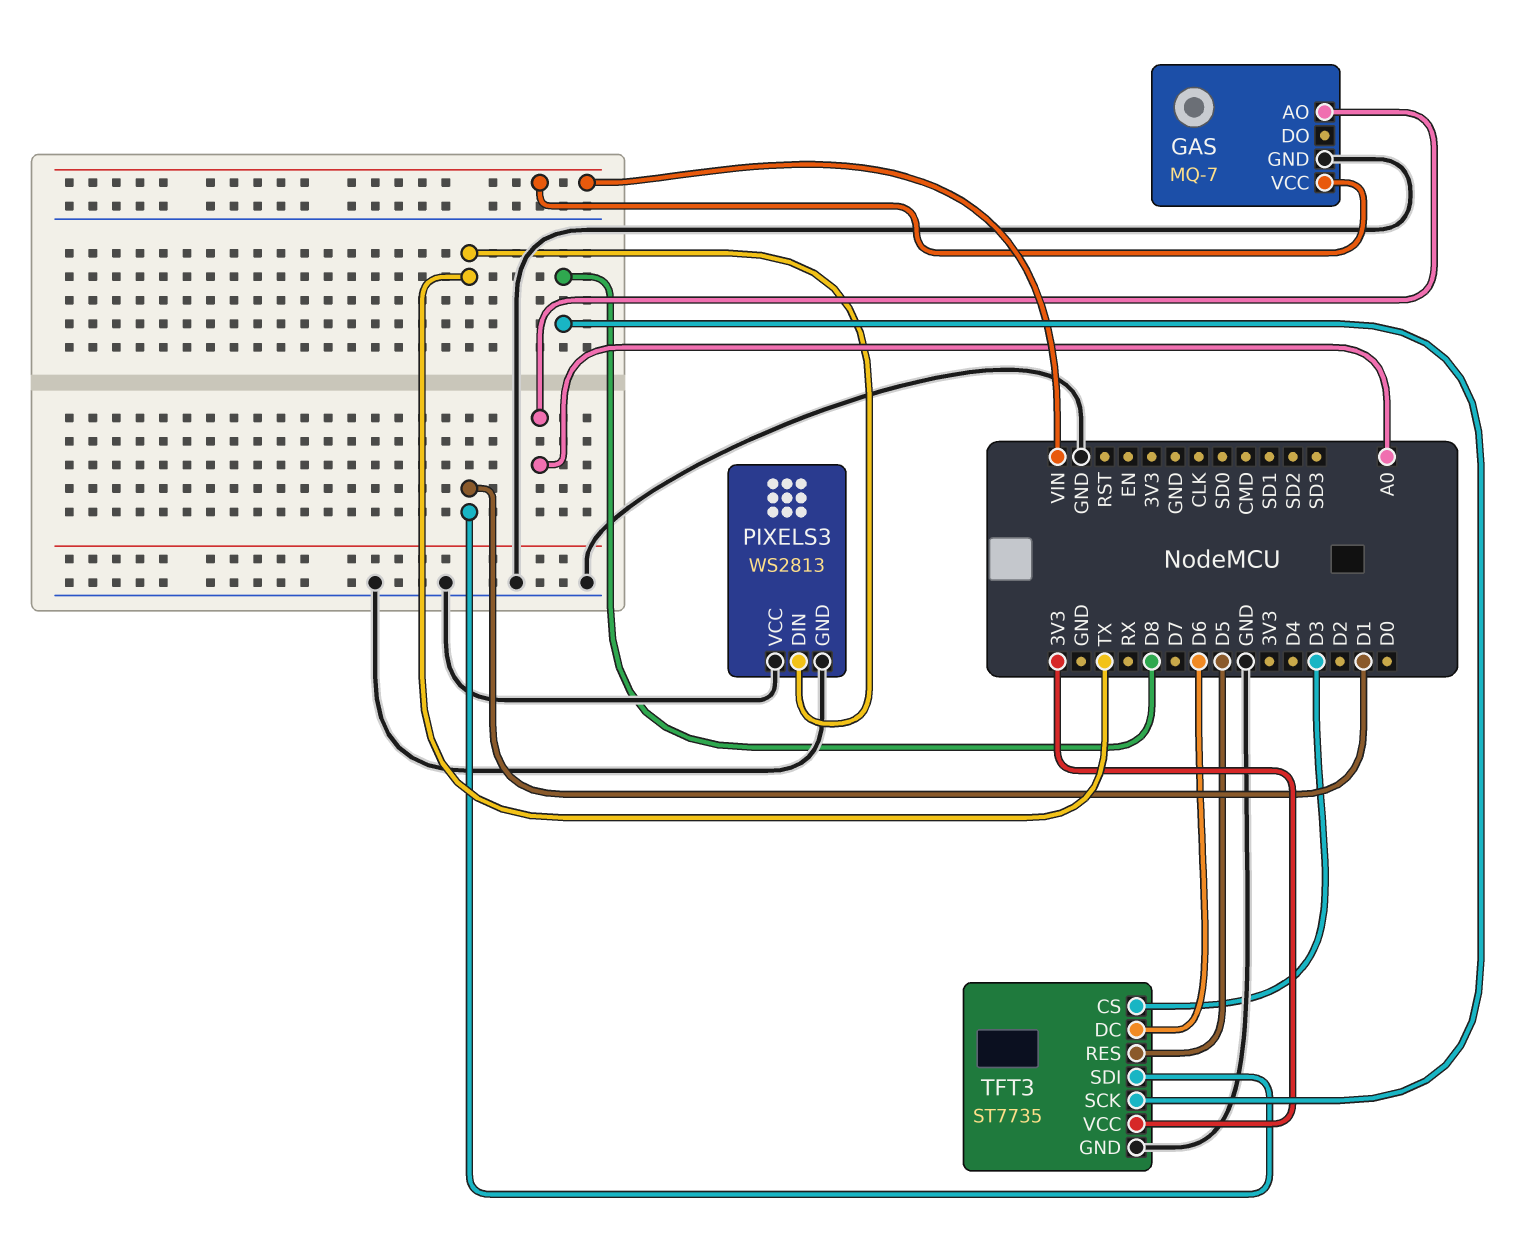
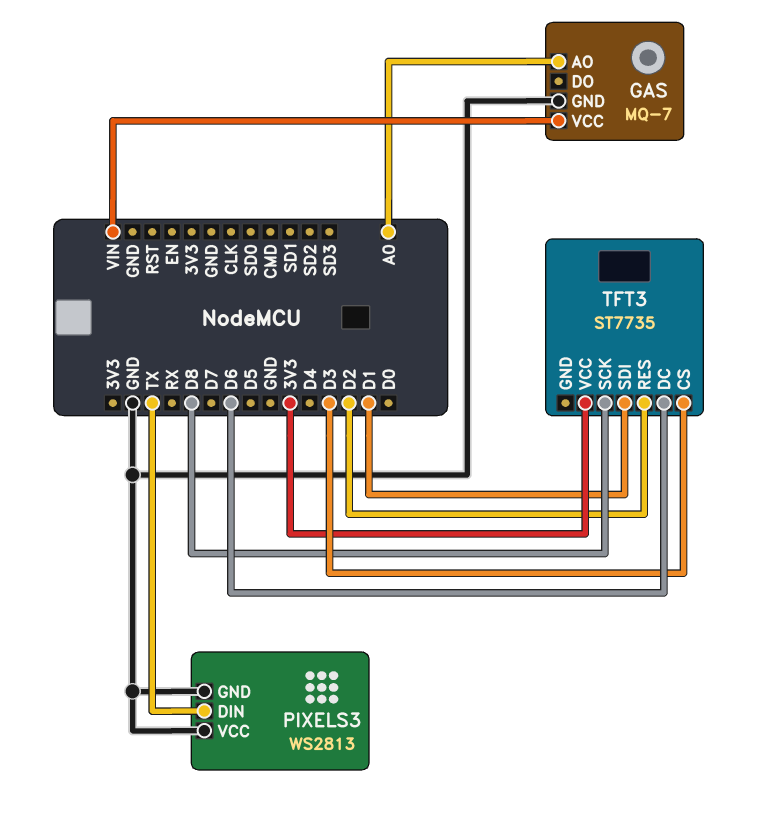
TFT3 pin GND: GND -> none
TFT3 pin RES: D5 -> D2

